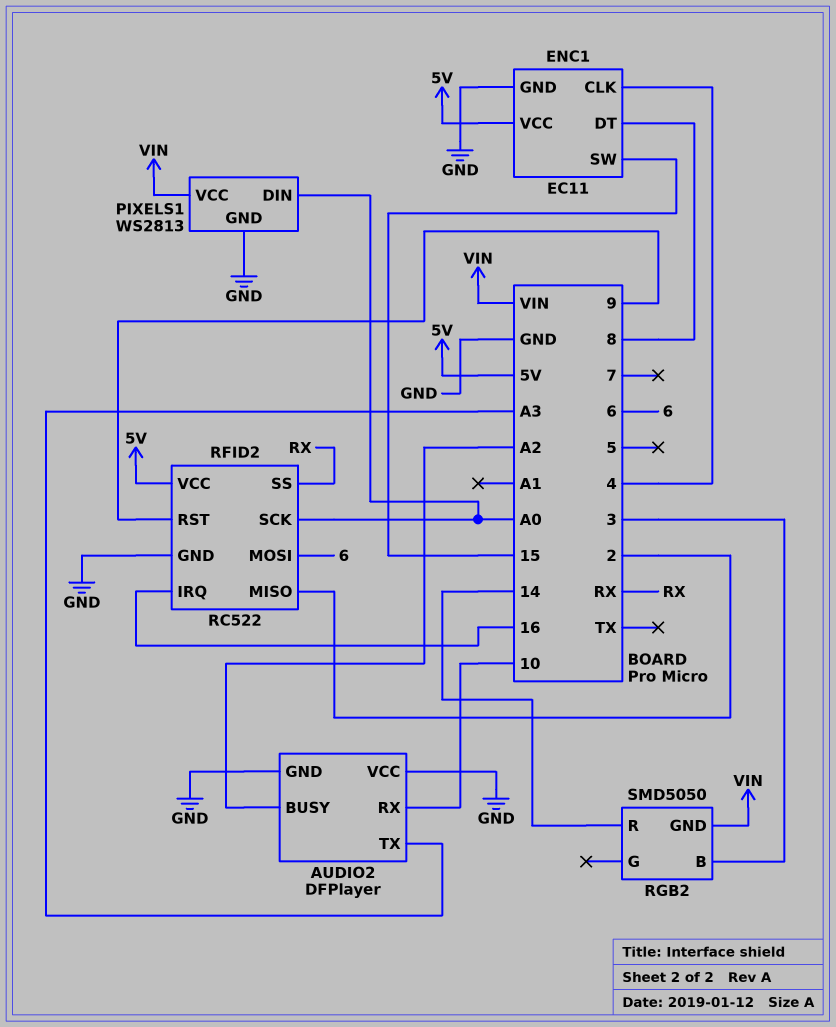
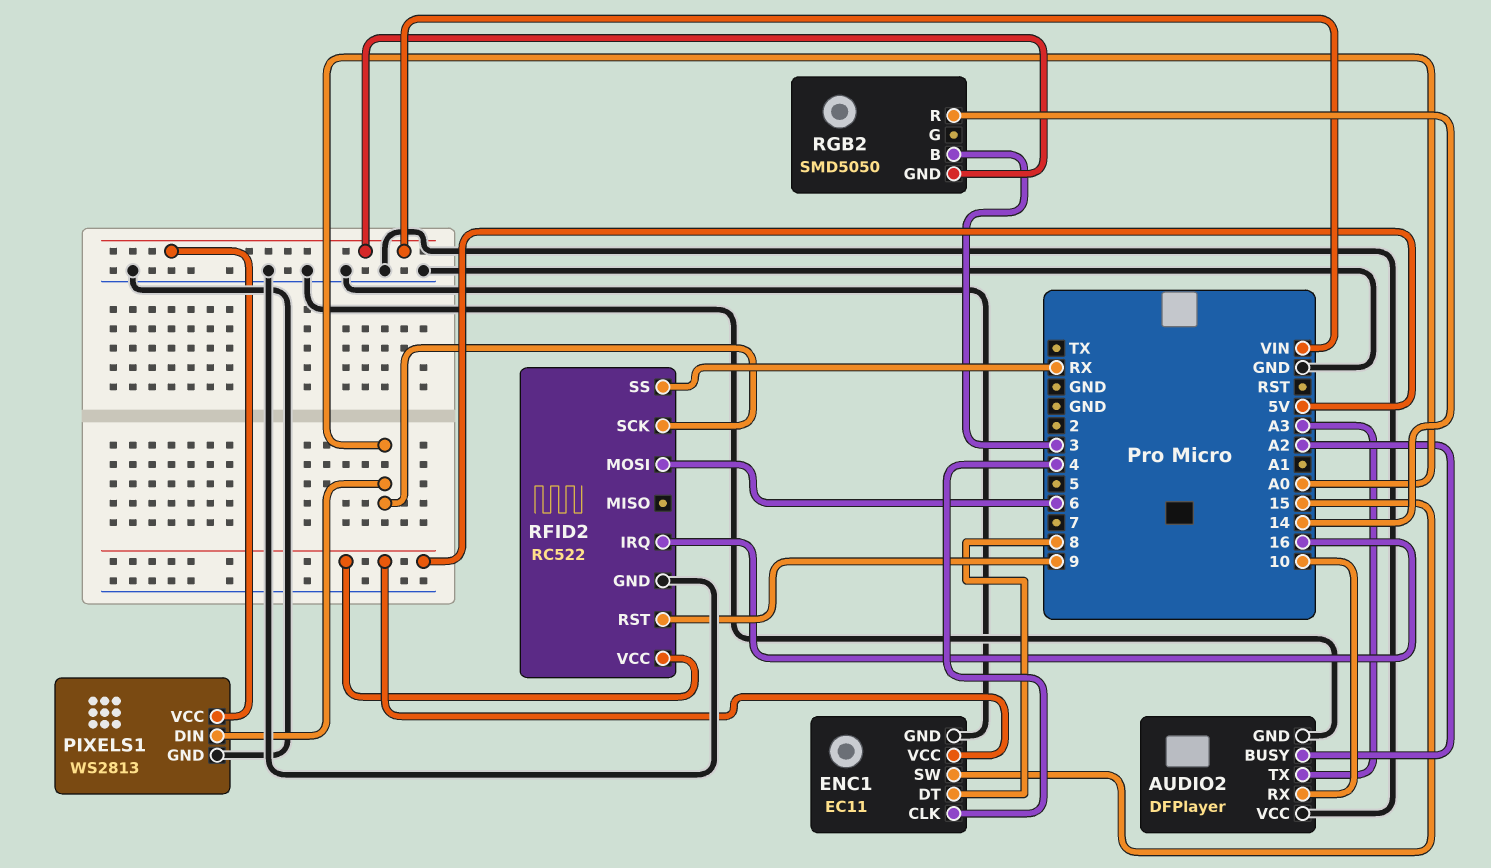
RFID2 pin MISO: 2 -> none

